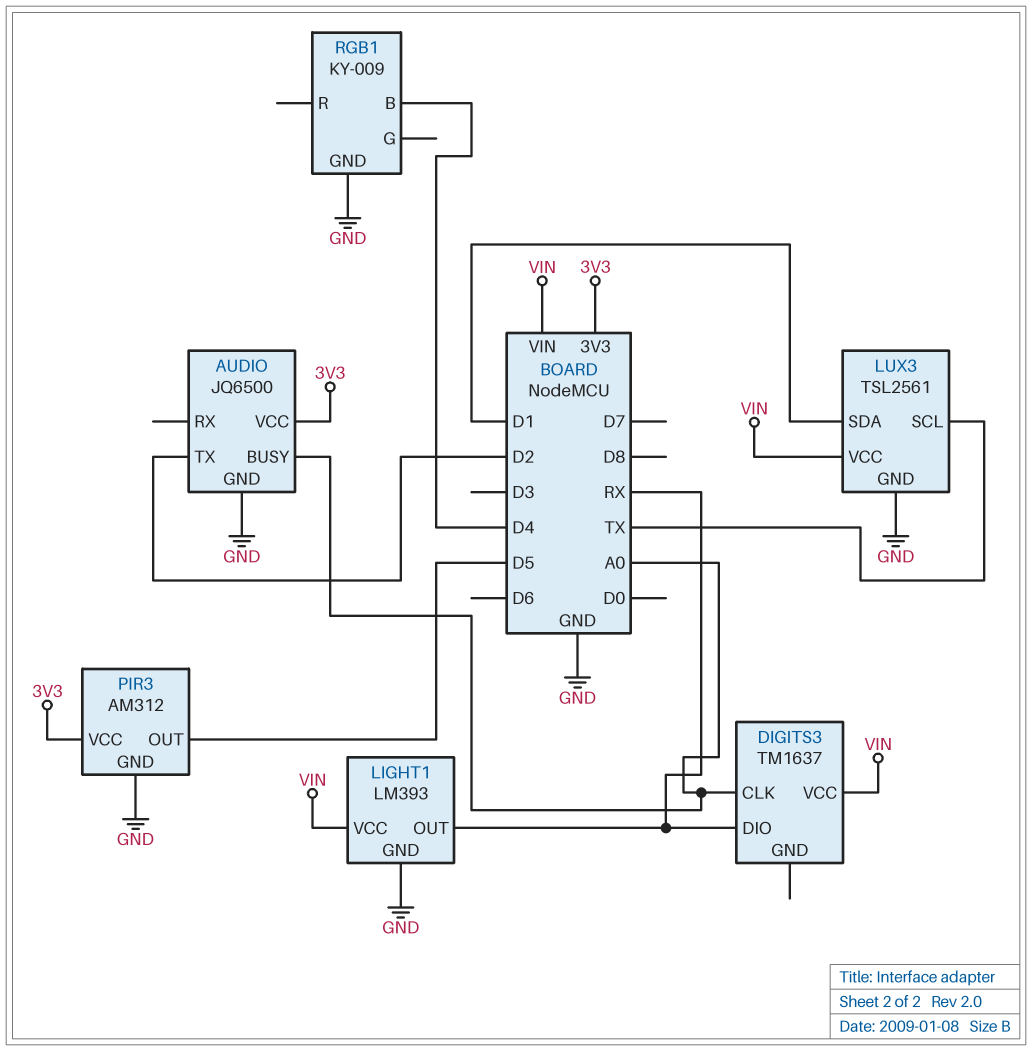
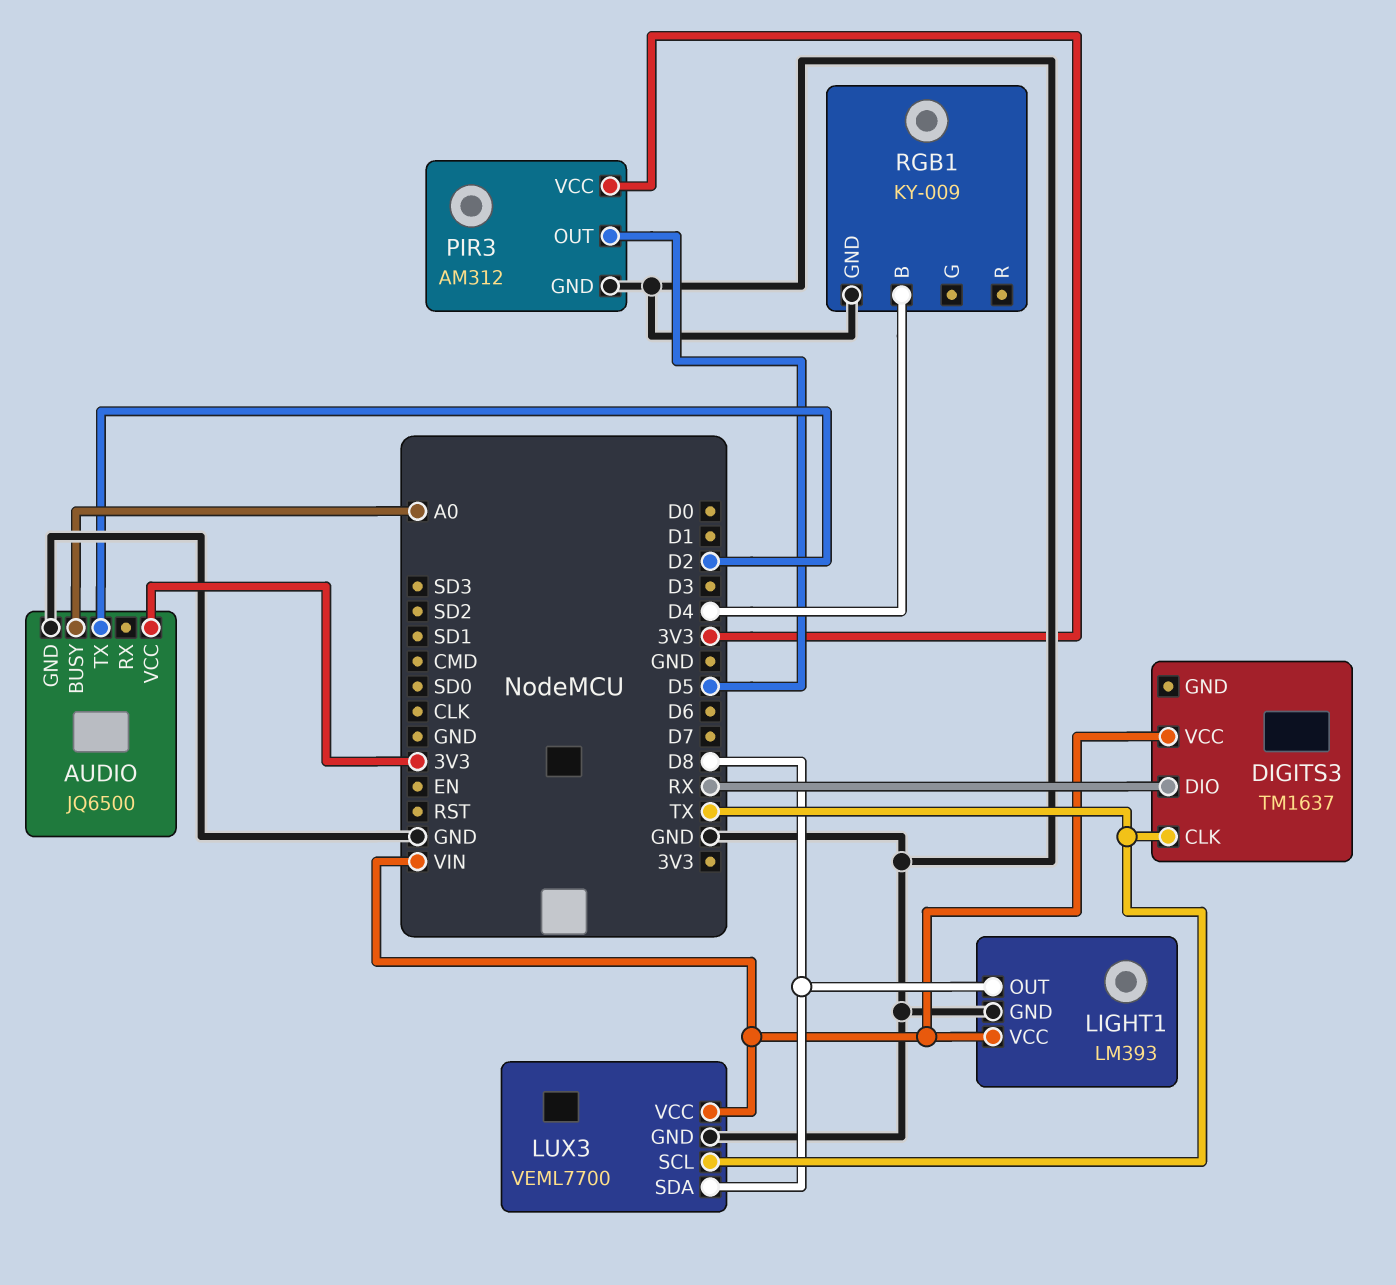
DIGITS3 pin CLK: A0 -> TX
LIGHT1 pin OUT: RX -> D8
LUX3: TSL2561 -> VEML7700
LUX3 pin SDA: D1 -> D8

